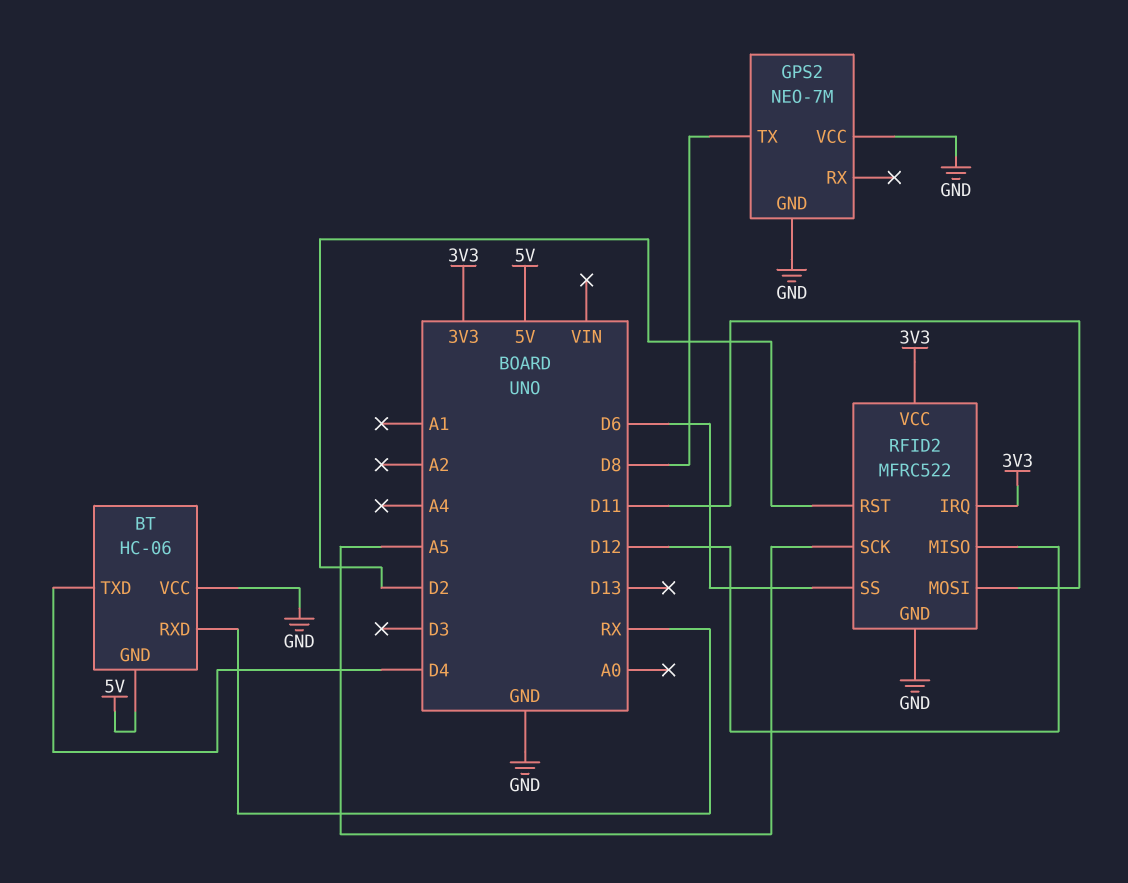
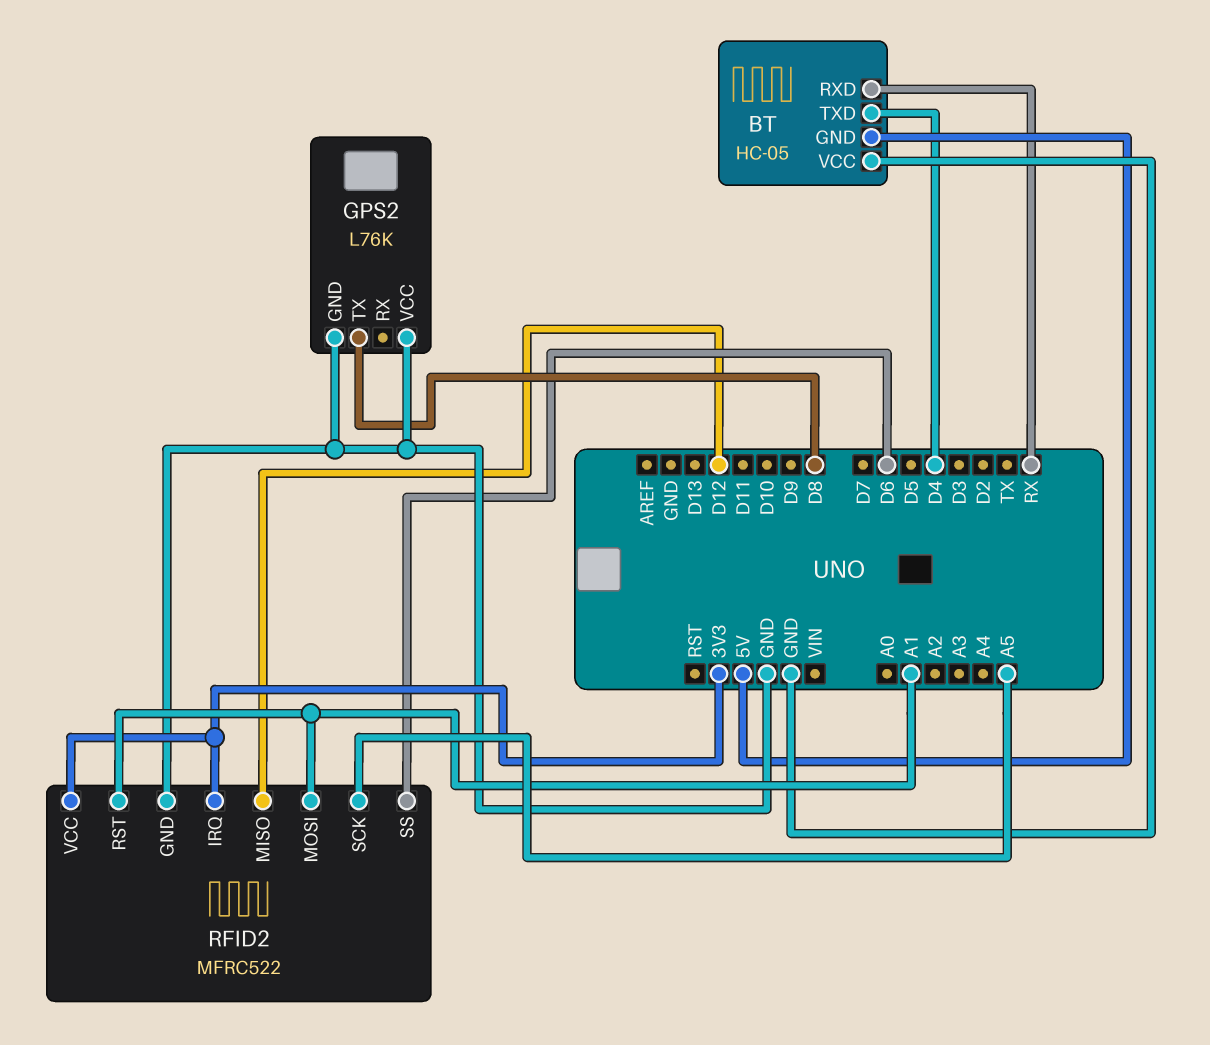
BT: HC-06 -> HC-05
GPS2: NEO-7M -> L76K
RFID2 pin MOSI: D11 -> A1
RFID2 pin RST: D2 -> A1

